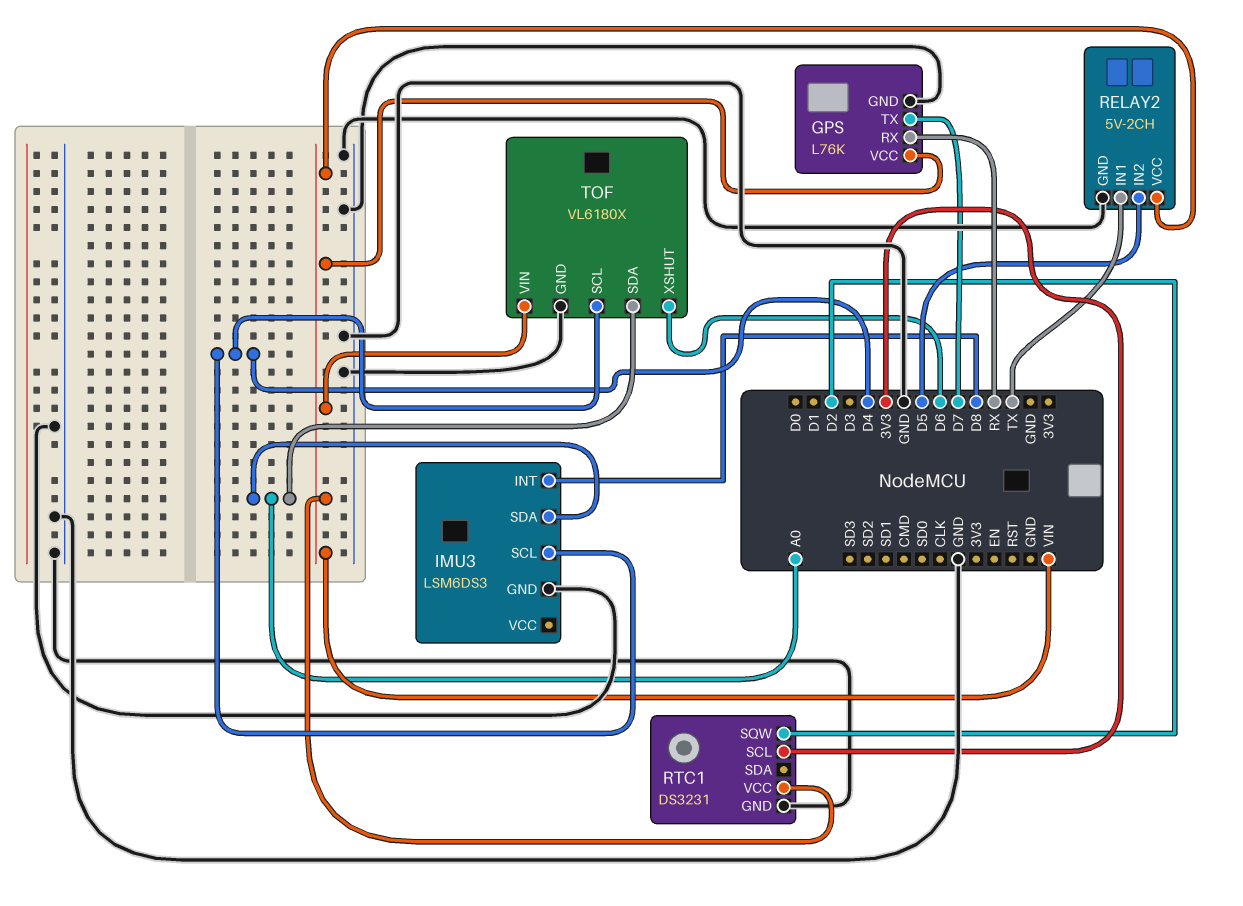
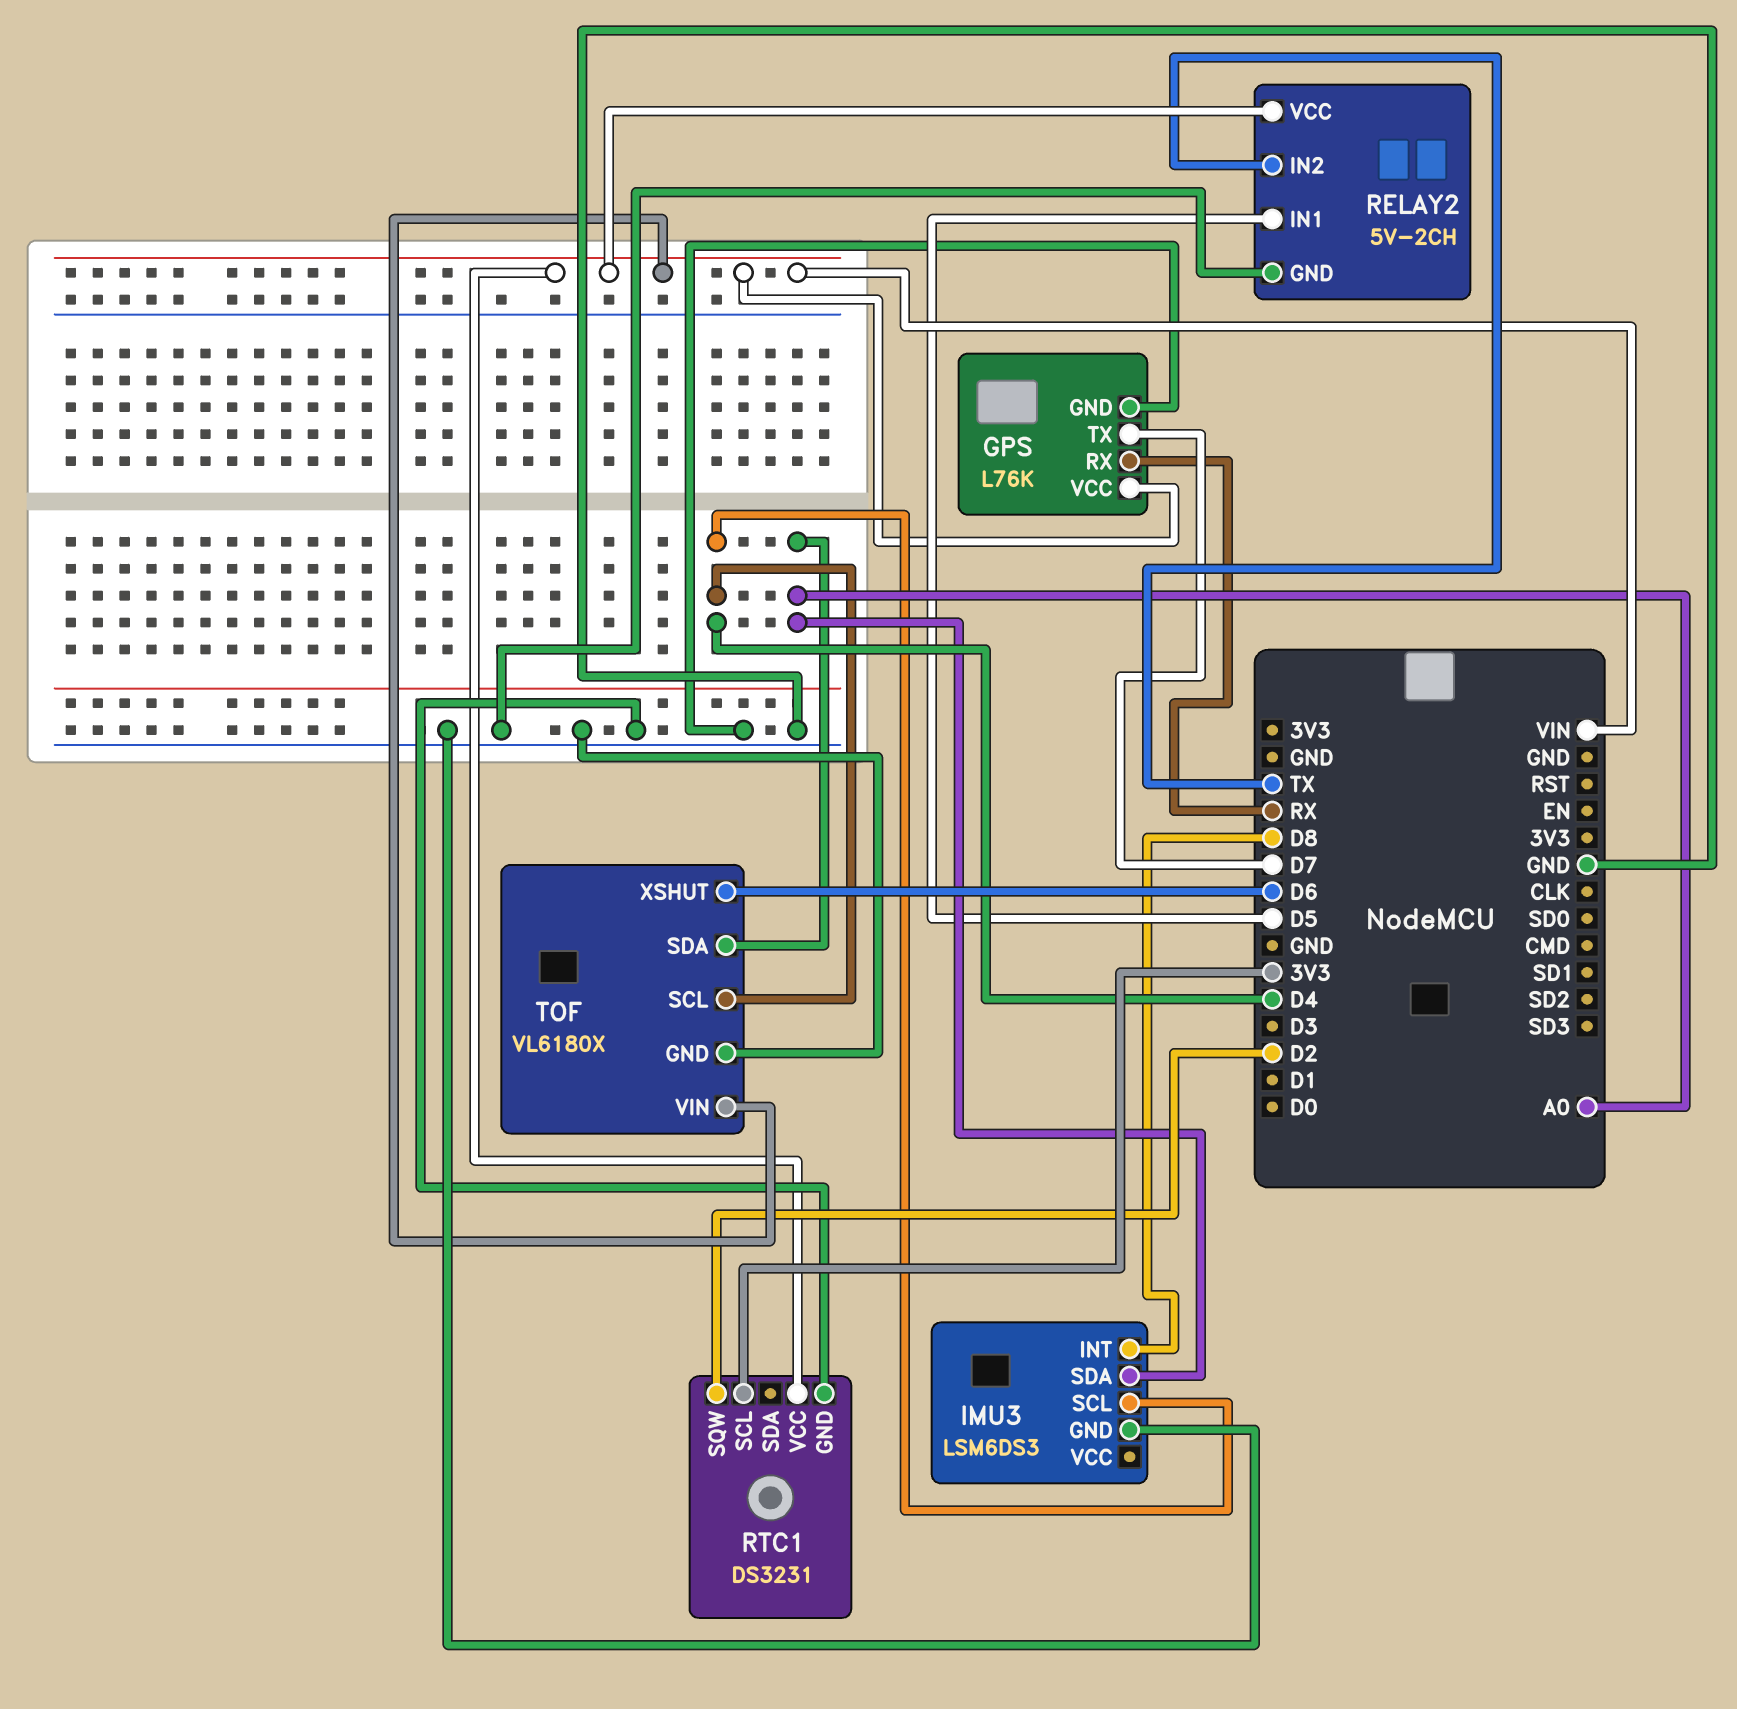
RELAY2 pin IN1: TX -> D5
RELAY2 pin IN2: D5 -> TX

